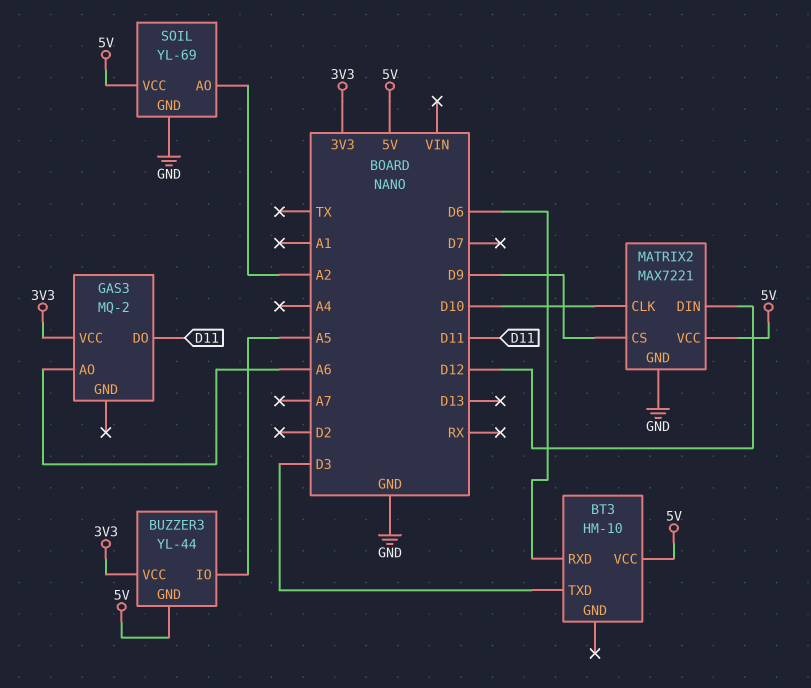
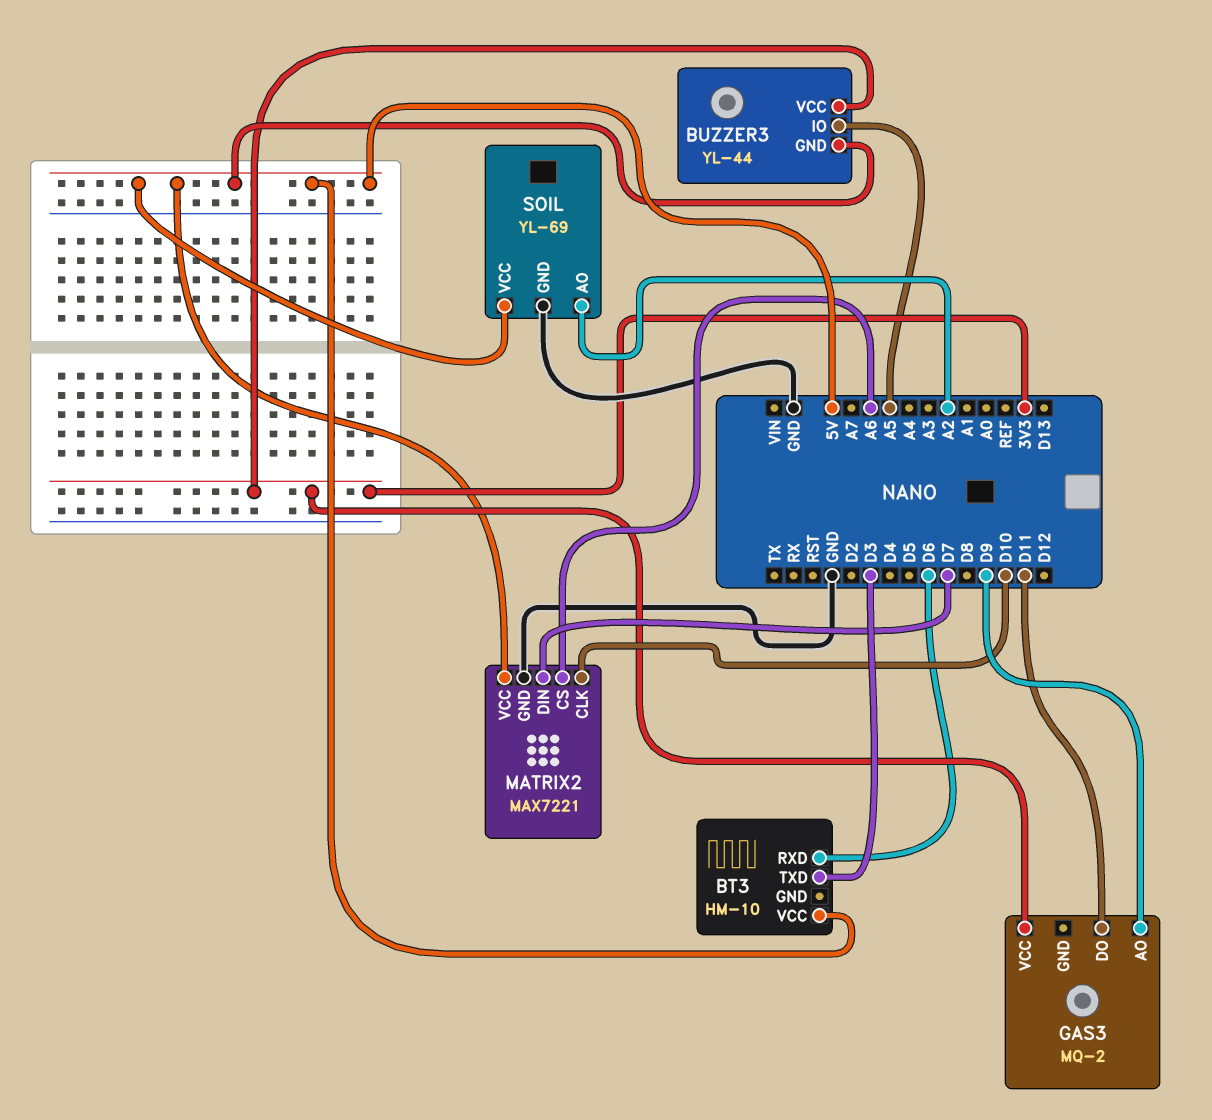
GAS3 pin AO: A6 -> D9
MATRIX2 pin CS: D9 -> A6
MATRIX2 pin DIN: D12 -> D7

